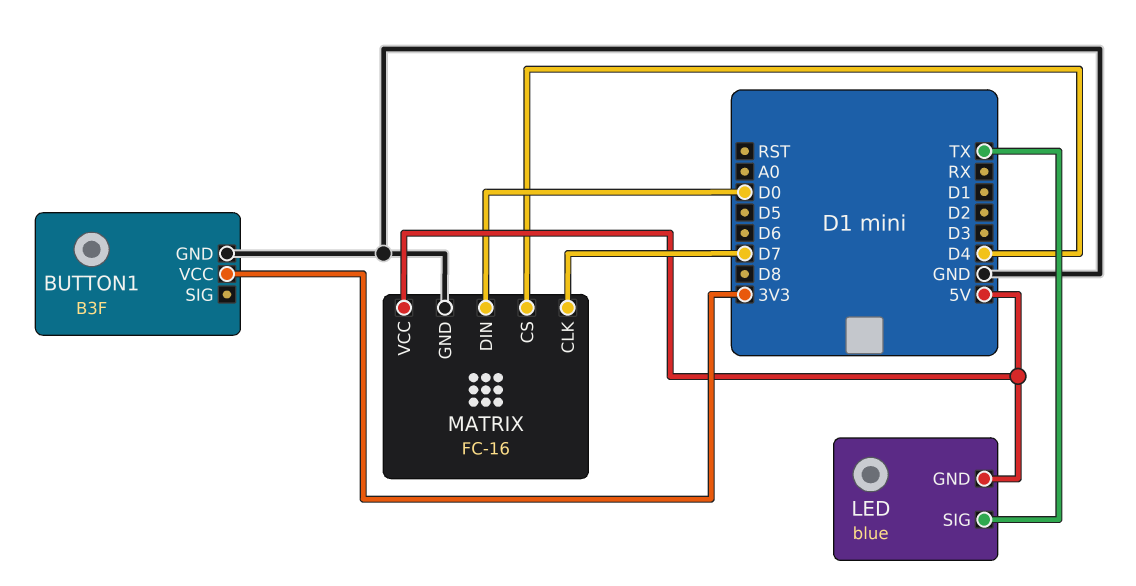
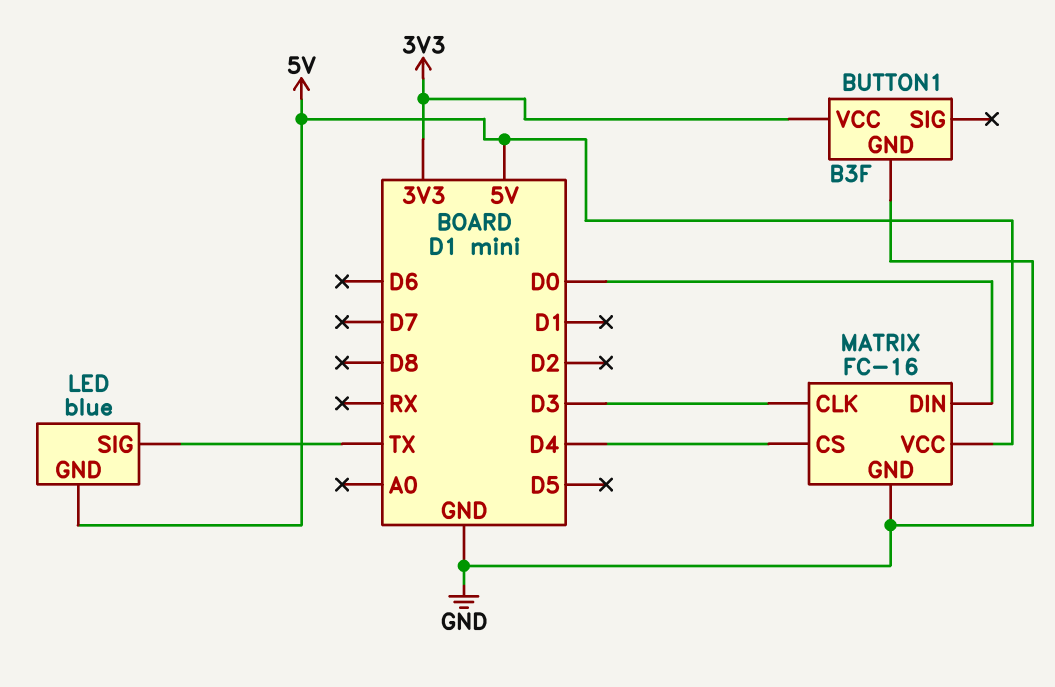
MATRIX pin CLK: D7 -> D3

